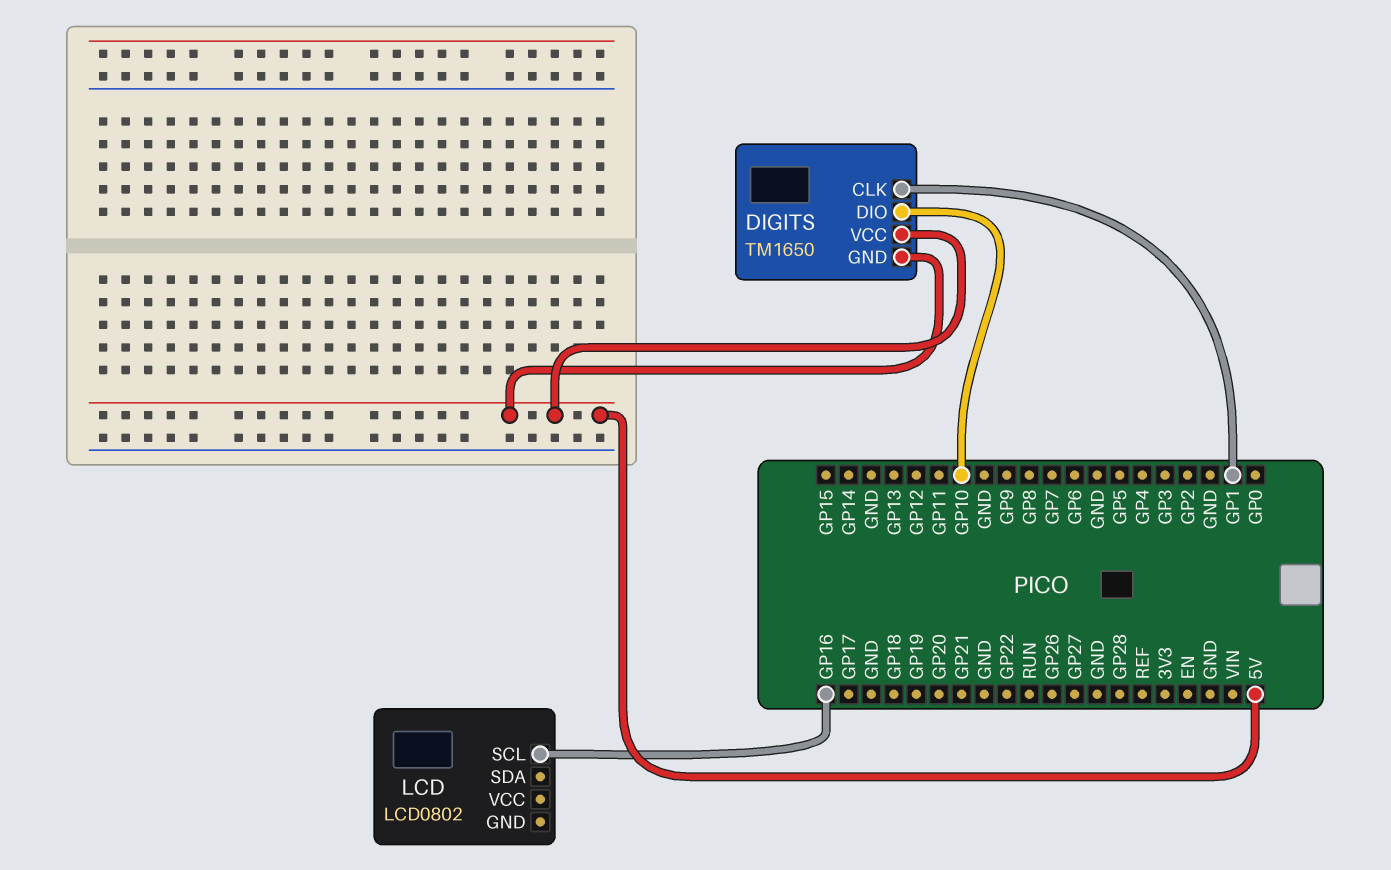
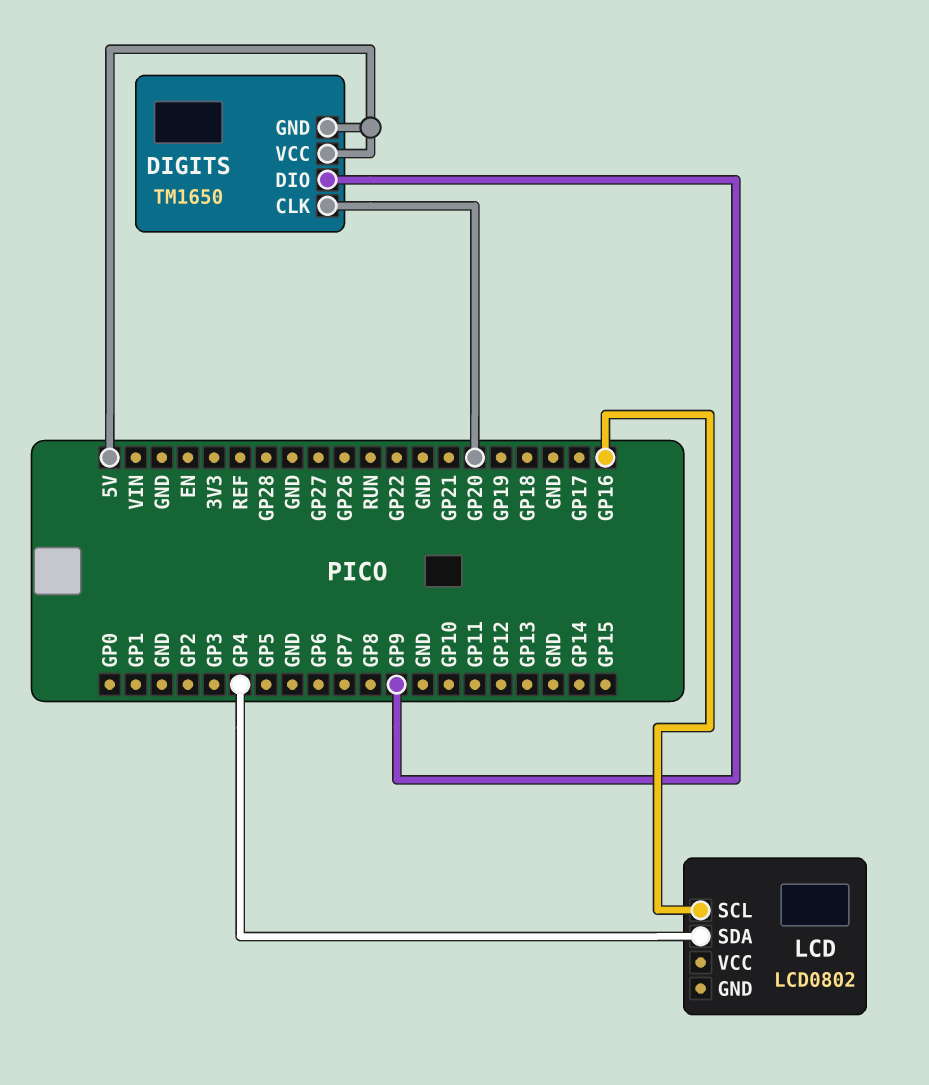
DIGITS pin CLK: GP1 -> GP20
DIGITS pin DIO: GP10 -> GP9
LCD pin SDA: none -> GP4

